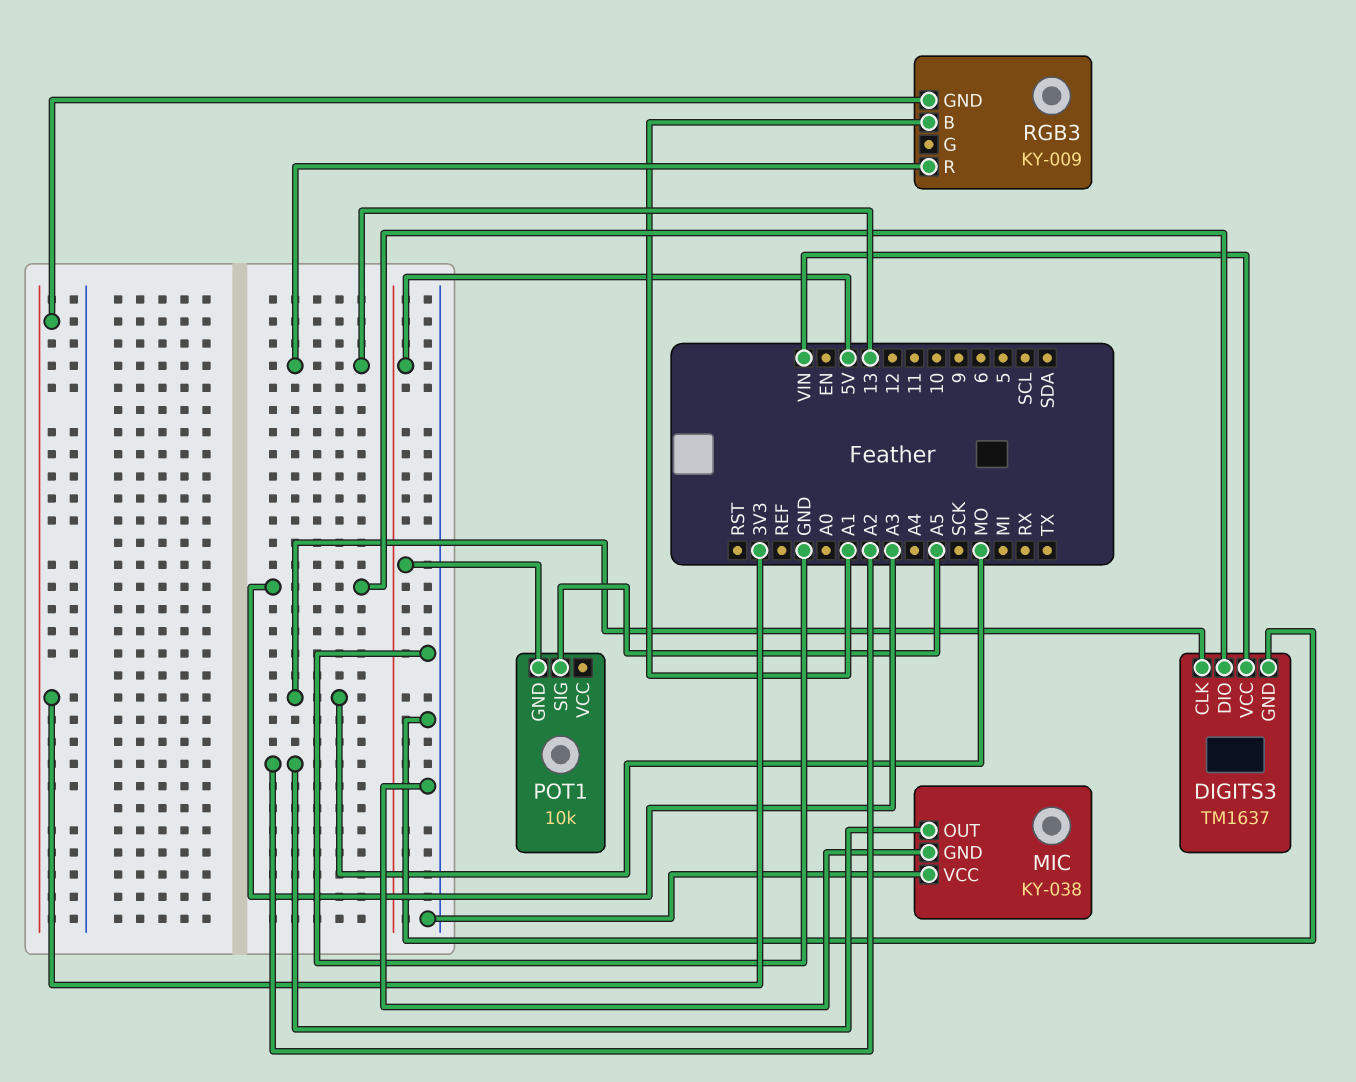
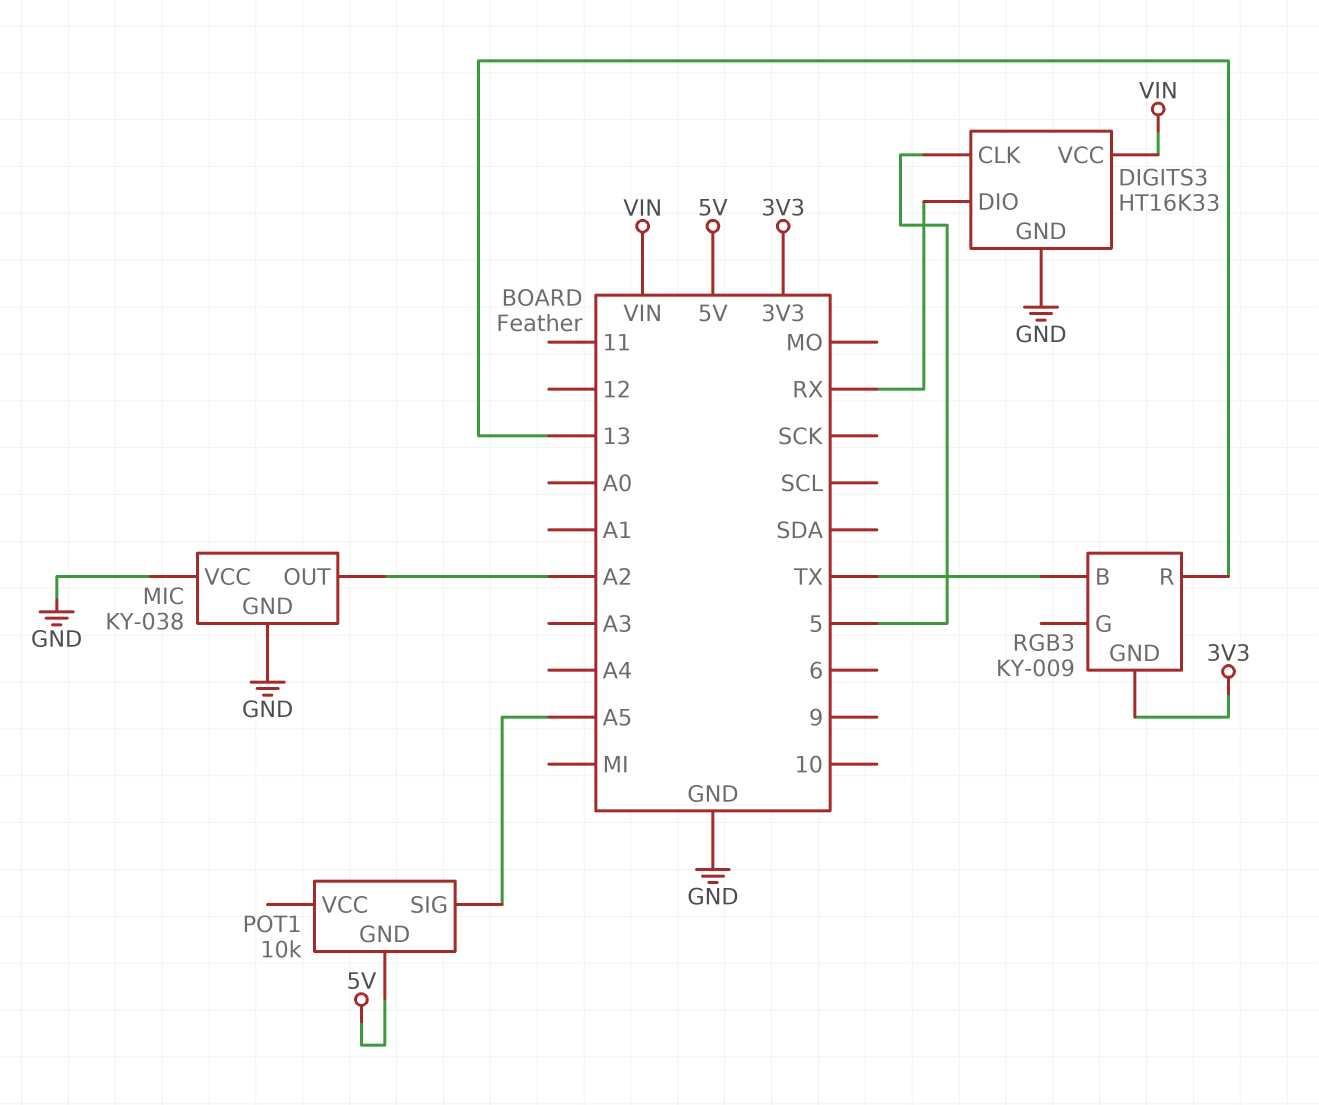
DIGITS3: TM1637 -> HT16K33
DIGITS3 pin CLK: MO -> 5
DIGITS3 pin DIO: A3 -> RX
RGB3 pin B: A1 -> TX

